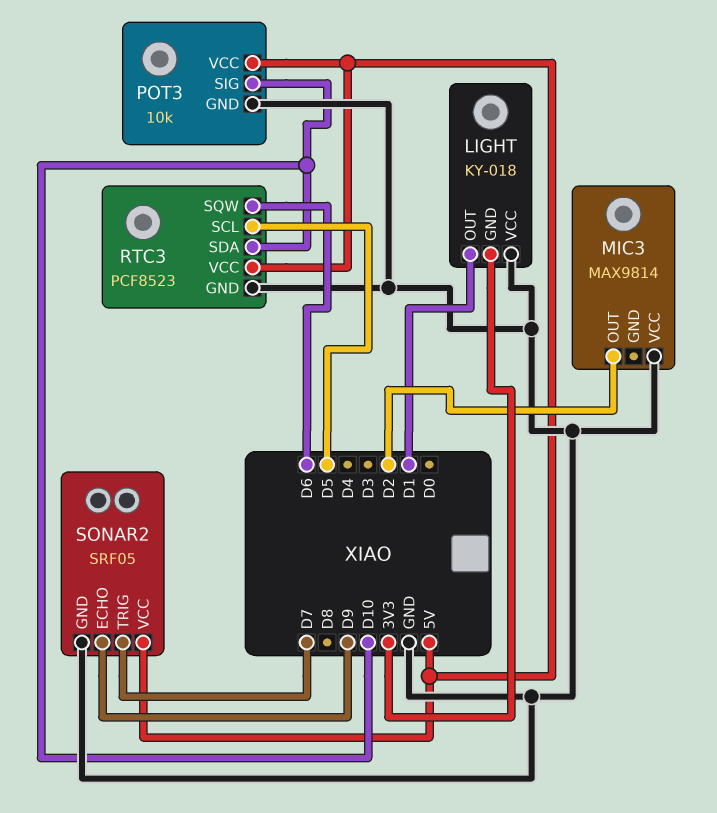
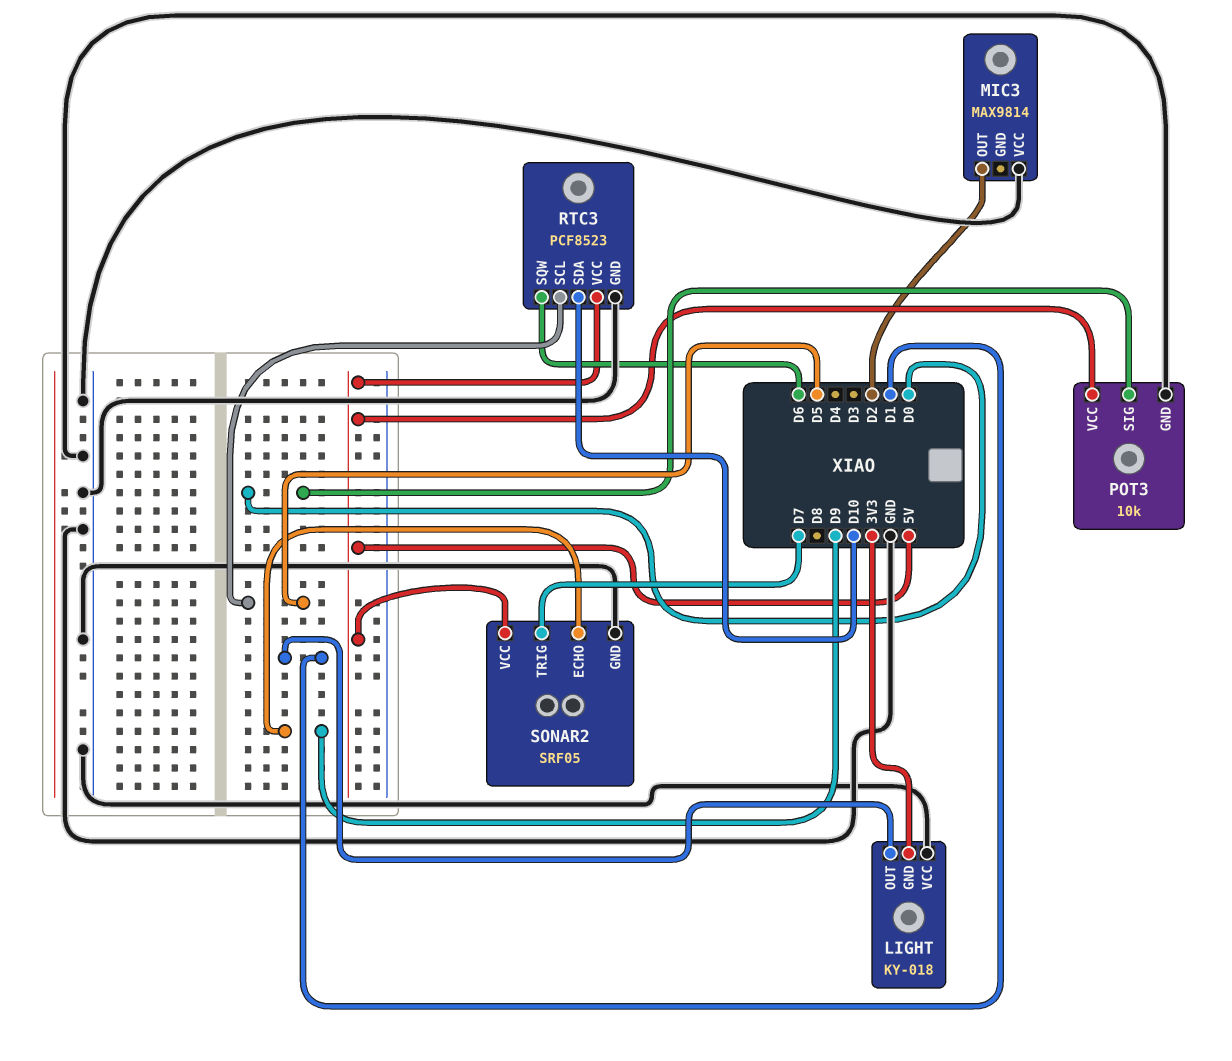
POT3 pin SIG: D10 -> D0

